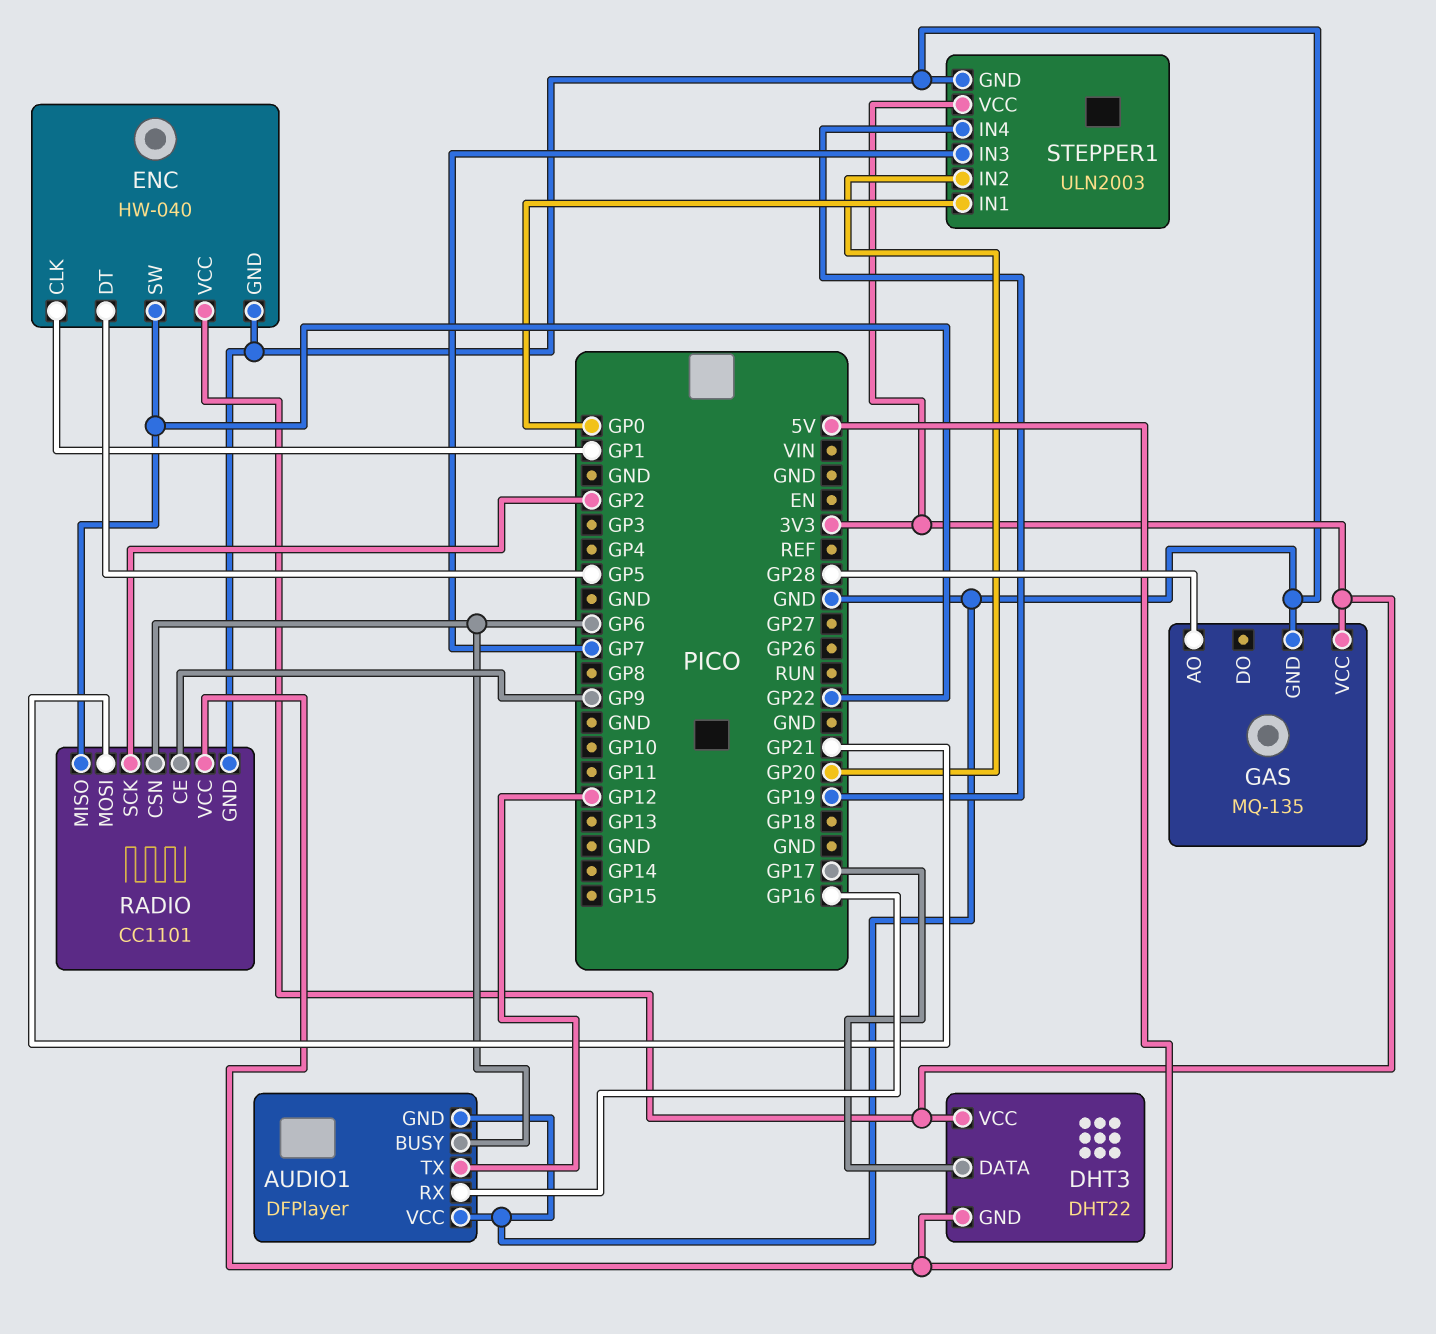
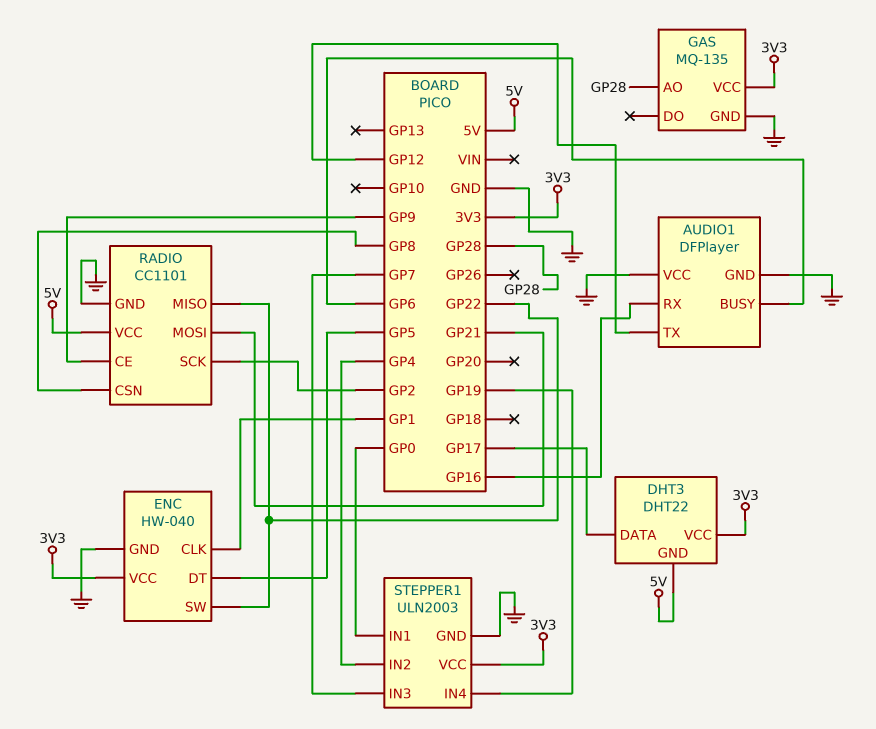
RADIO pin CSN: GP6 -> GP8
STEPPER1 pin IN2: GP20 -> GP4

